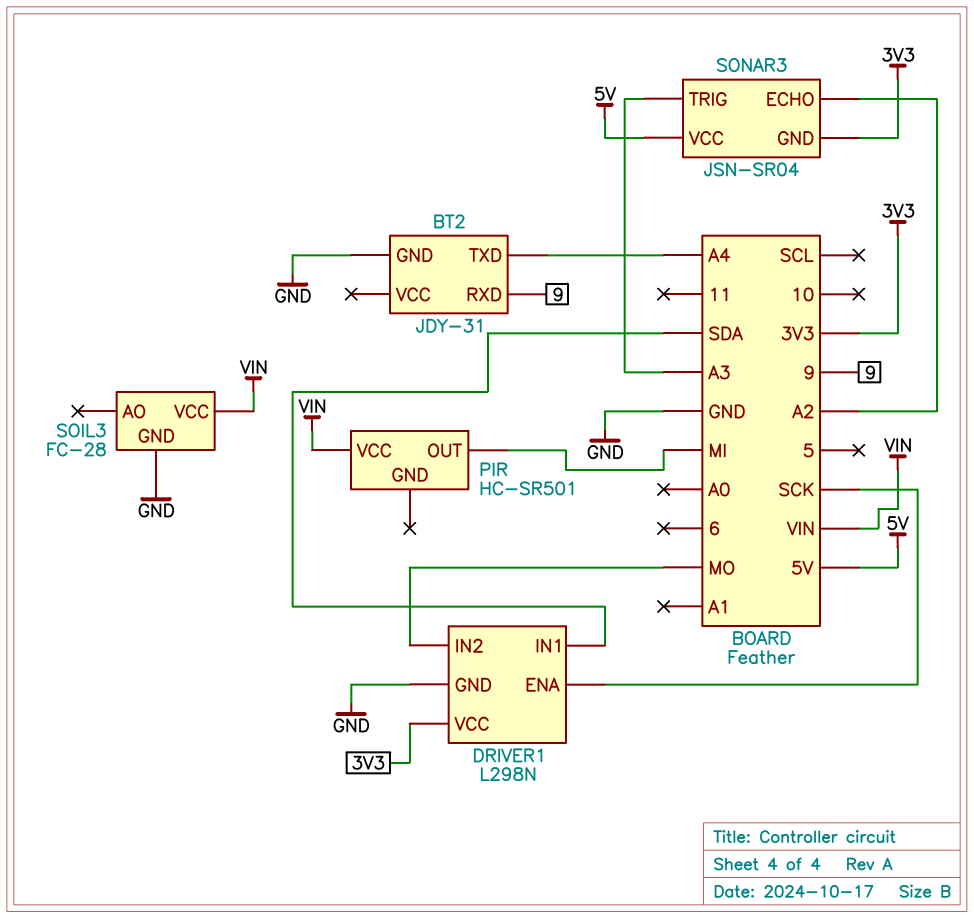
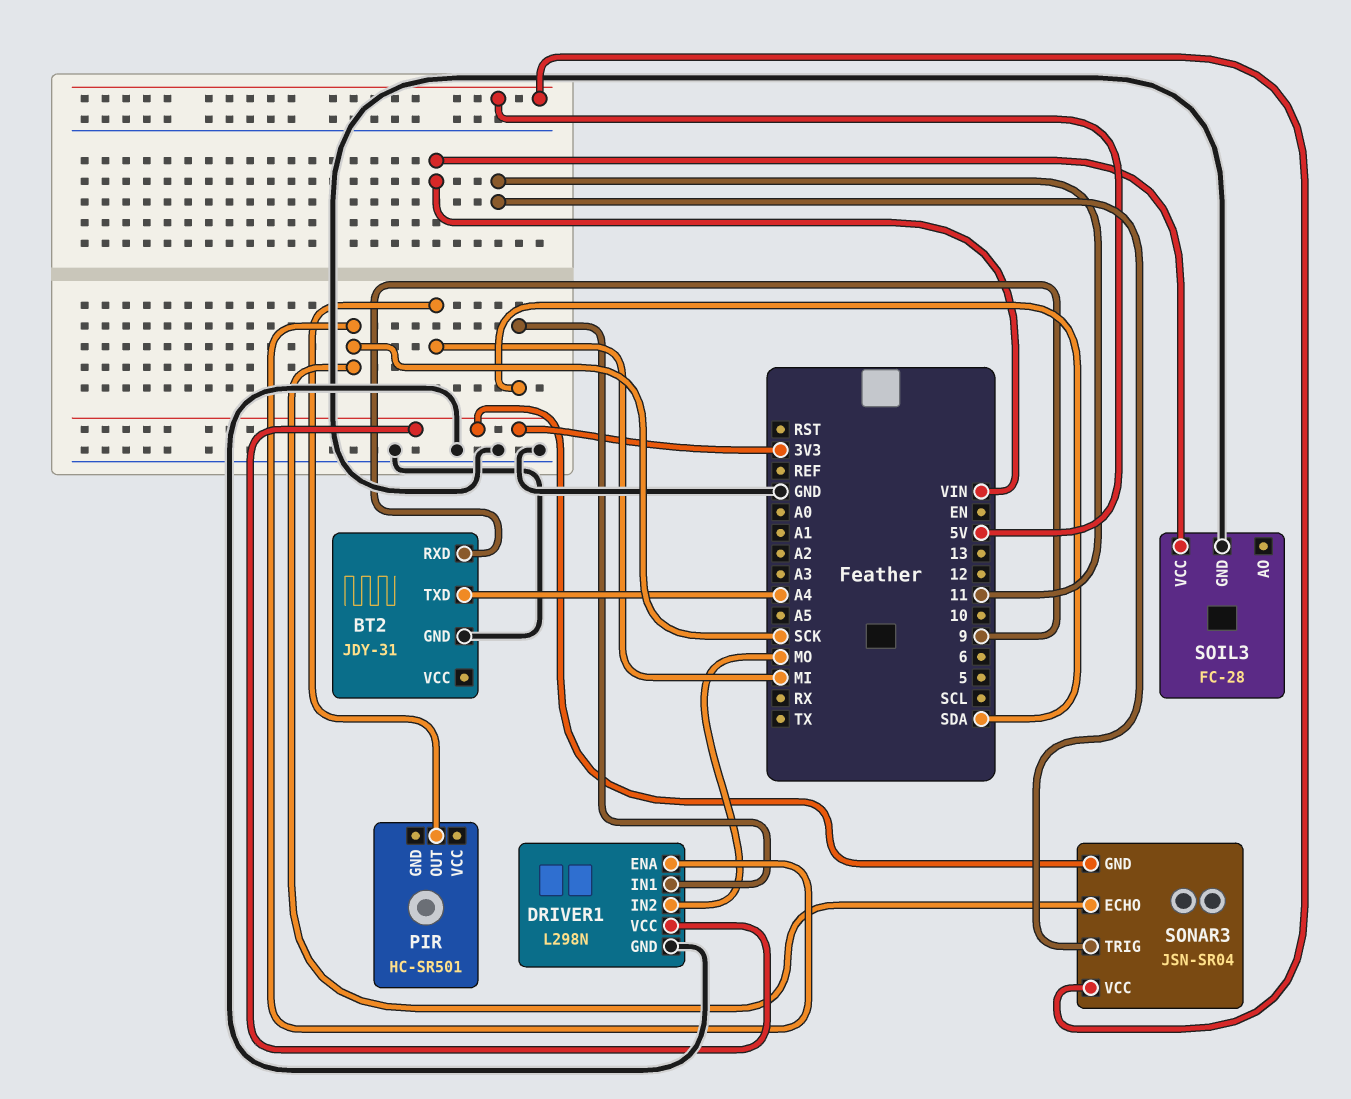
PIR pin VCC: VIN -> none
SONAR3 pin ECHO: A2 -> SCK
SONAR3 pin TRIG: A3 -> 11

